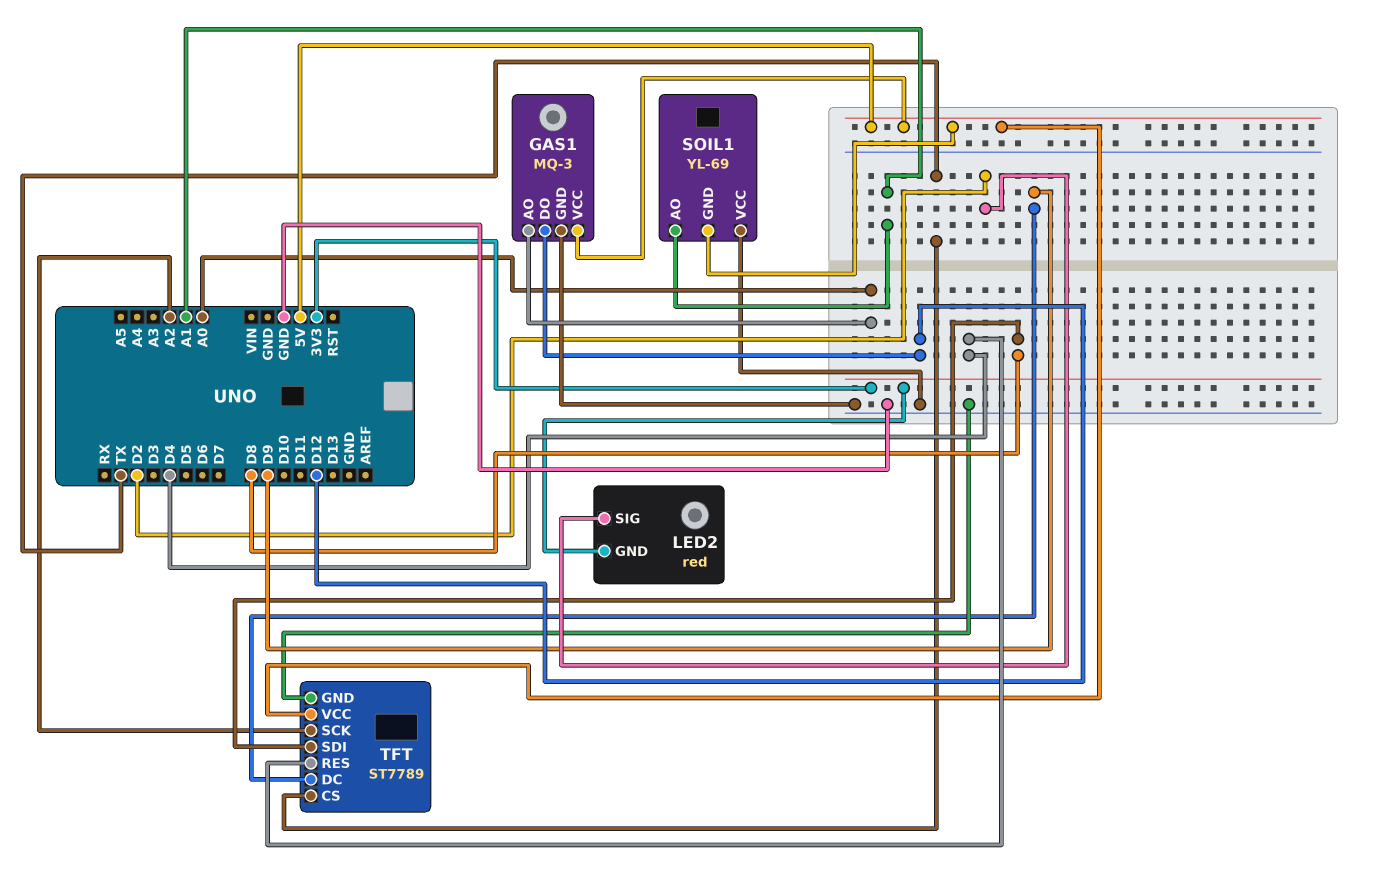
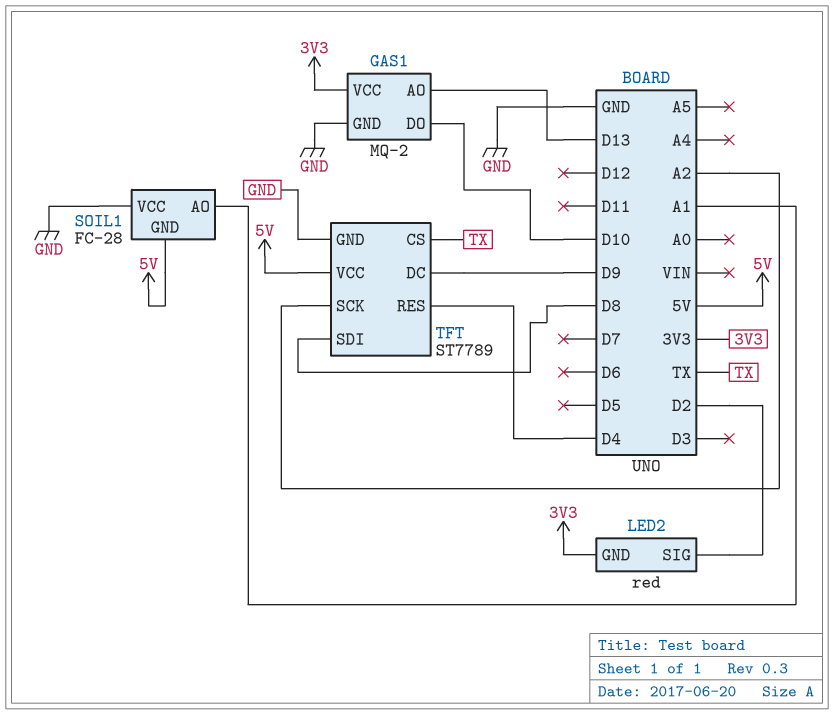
GAS1: MQ-3 -> MQ-2
GAS1 pin AO: A0 -> D13
GAS1 pin DO: D12 -> D10
GAS1 pin VCC: 5V -> 3V3
SOIL1: YL-69 -> FC-28

